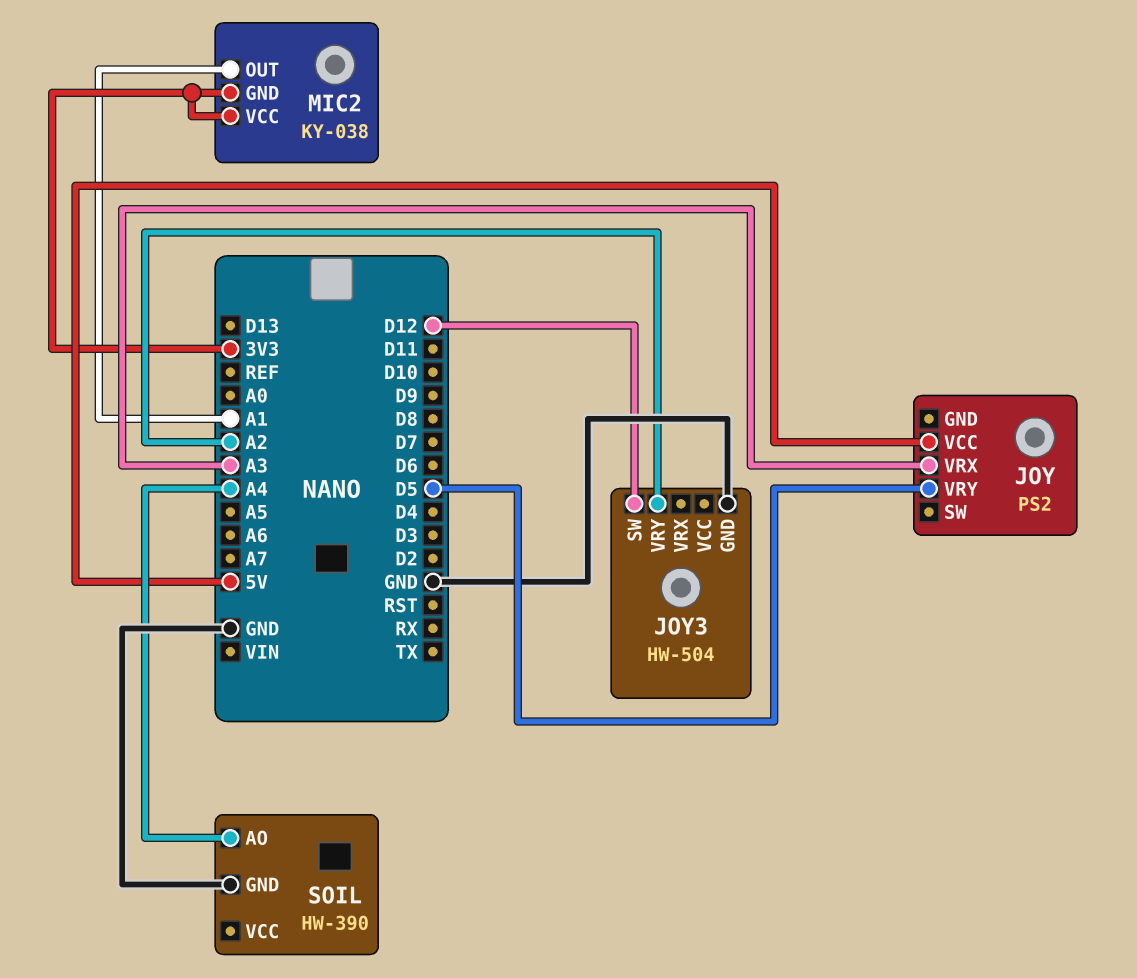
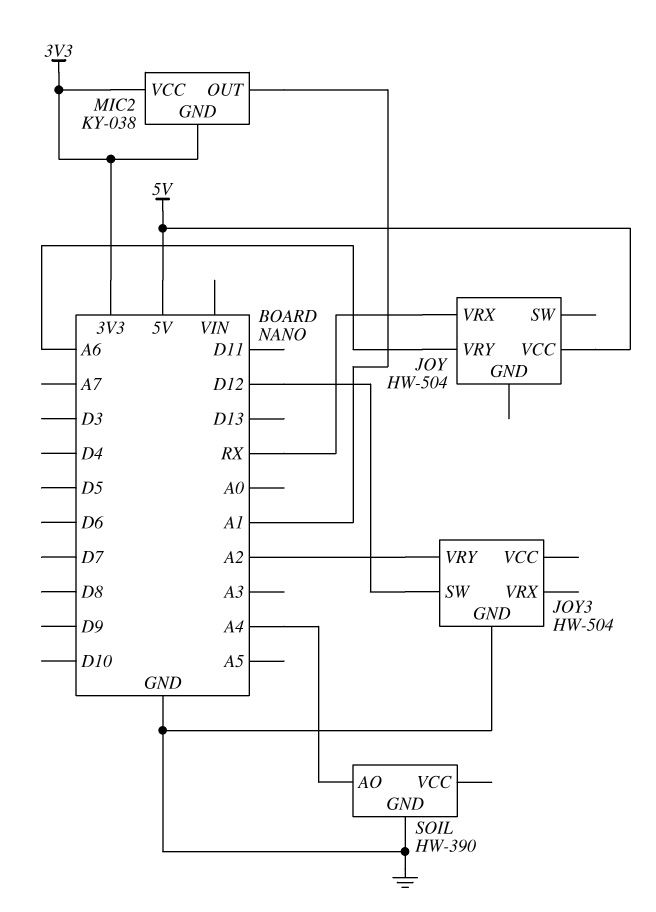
JOY: PS2 -> HW-504
JOY pin VRX: A3 -> RX
JOY pin VRY: D5 -> A6

